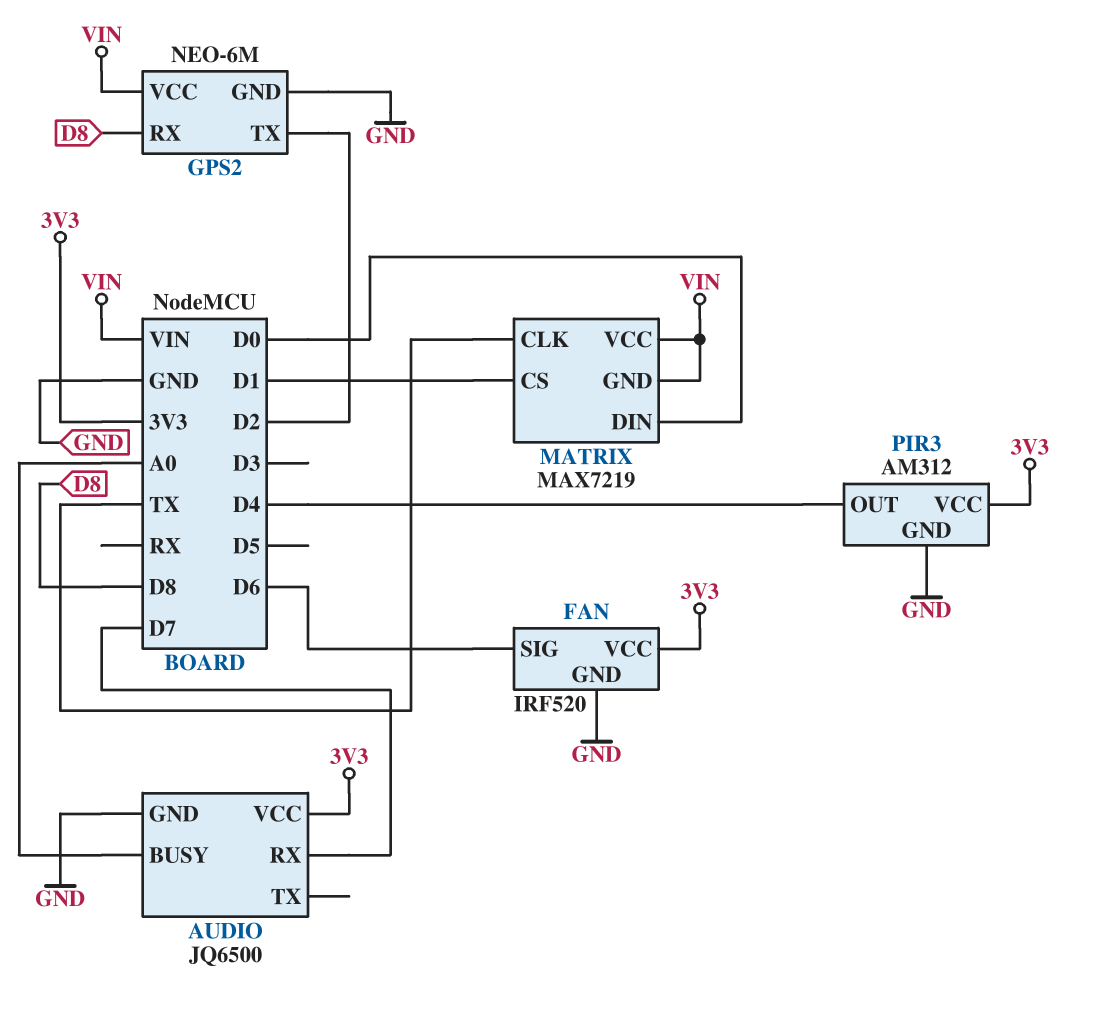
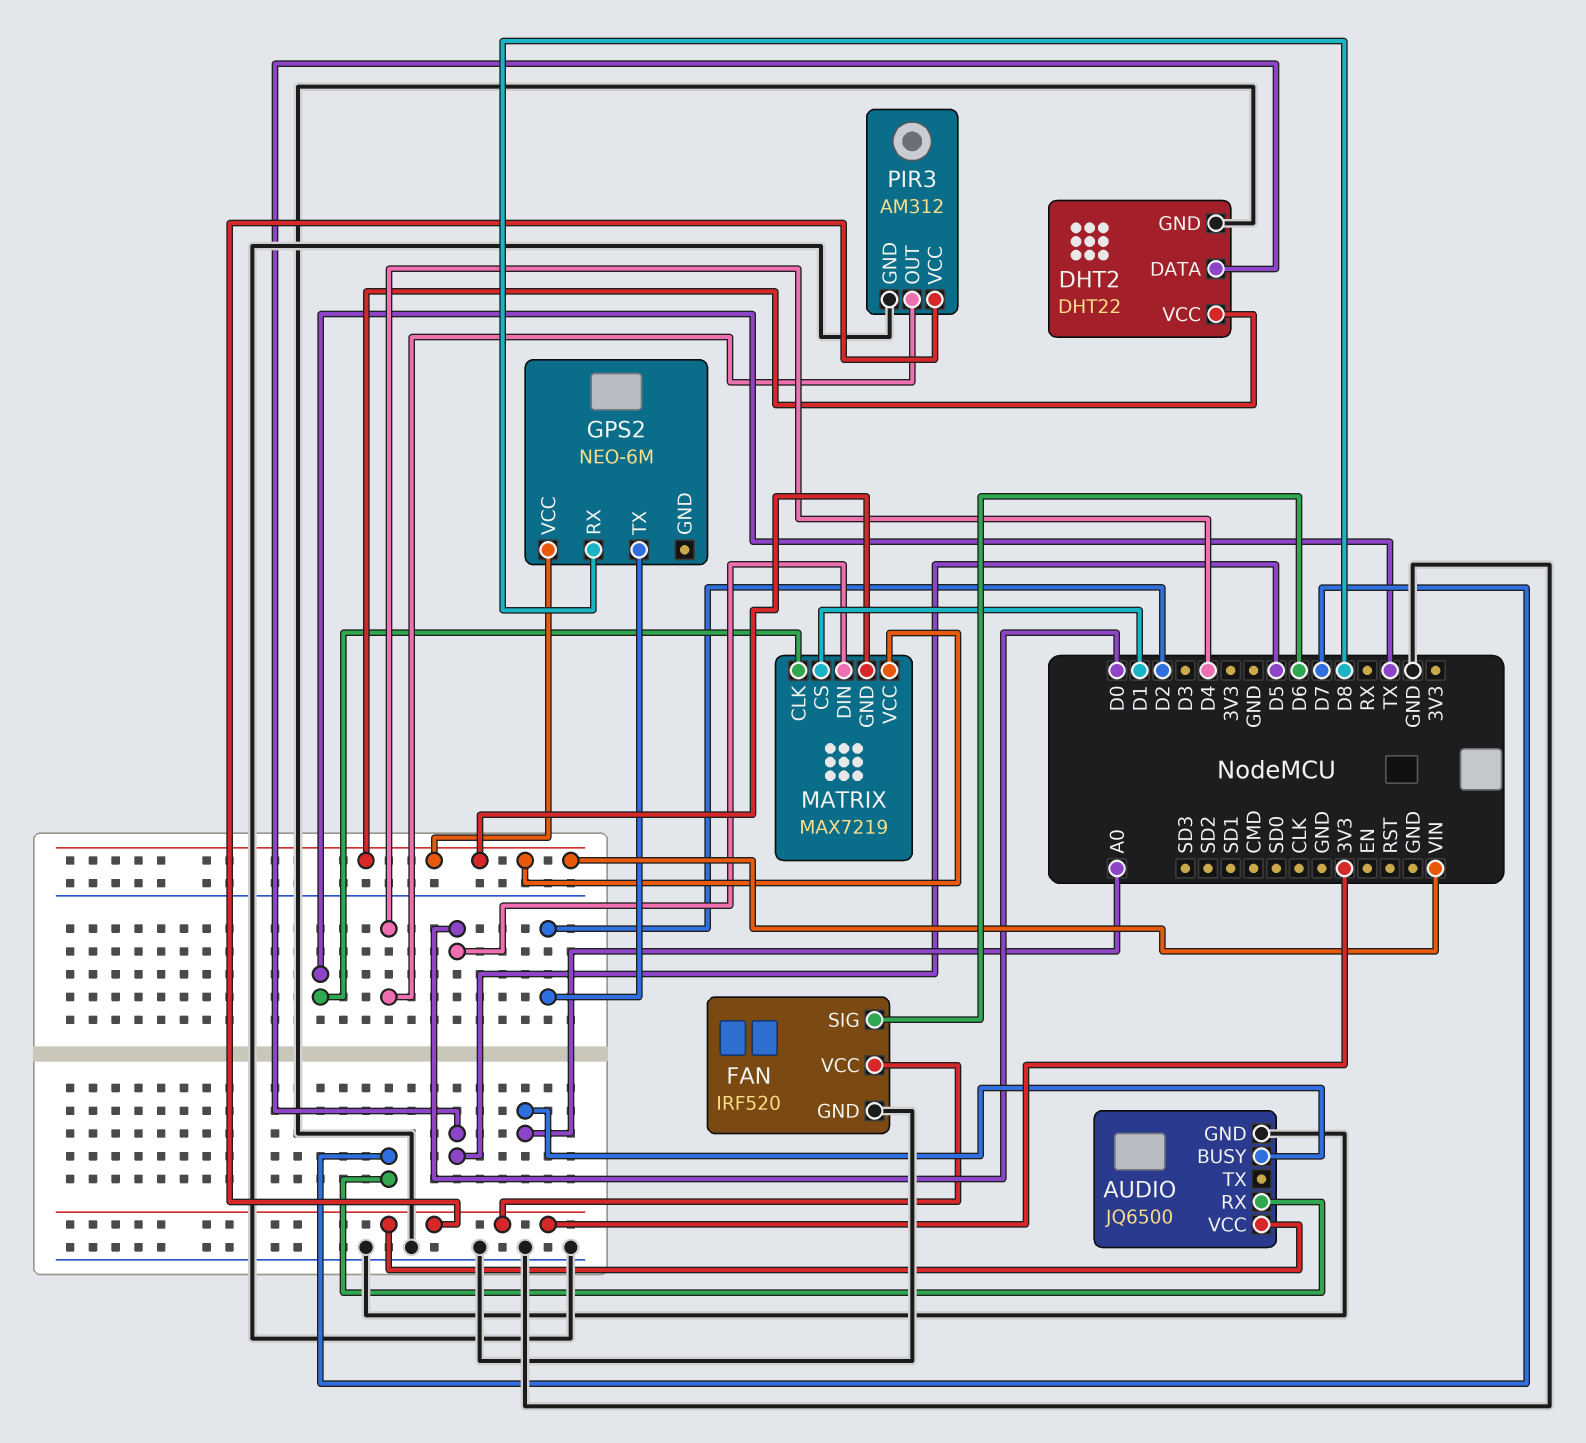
DHT2: none -> DHT22
DHT2 pin DATA: none -> D5
DHT2 pin GND: none -> GND
DHT2 pin VCC: none -> VIN
GPS2 pin GND: GND -> none

